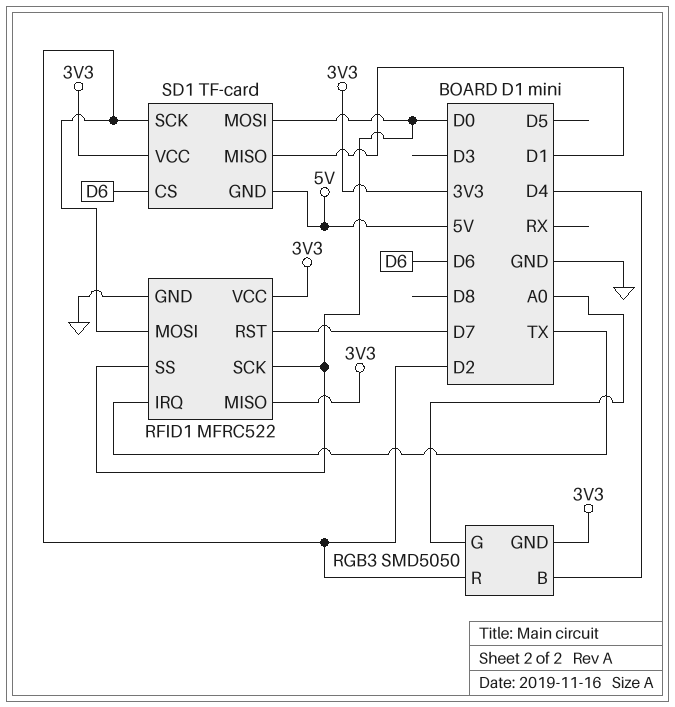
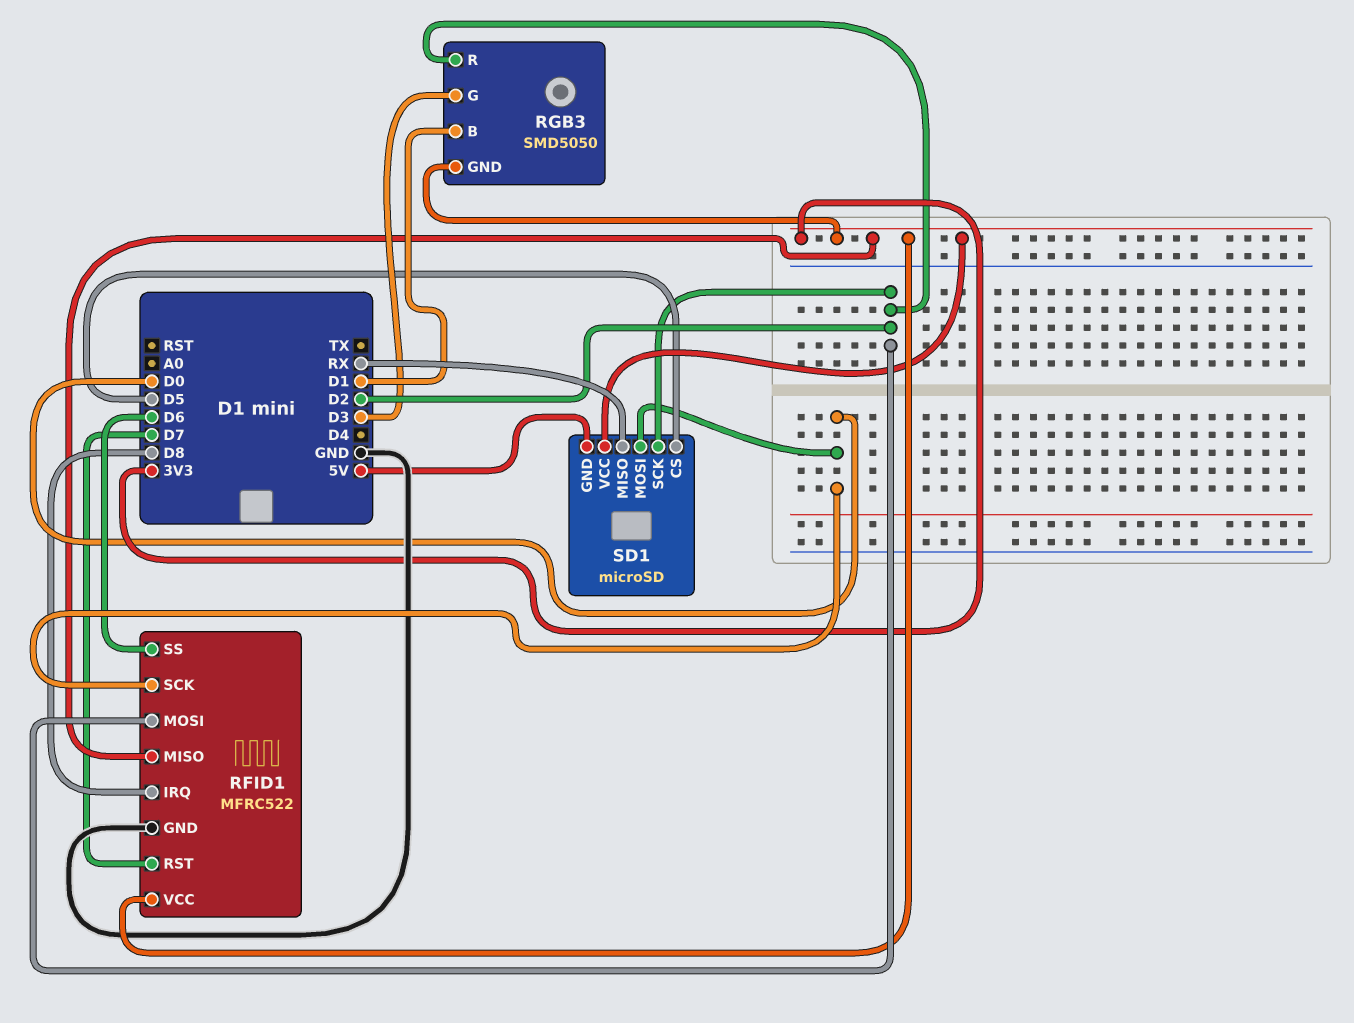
RFID1 pin IRQ: TX -> D8
RFID1 pin SS: D0 -> D6
RGB3 pin B: D4 -> D1
RGB3 pin G: A0 -> D3
SD1: TF-card -> microSD
SD1 pin CS: D6 -> D5
SD1 pin MISO: D1 -> RX

